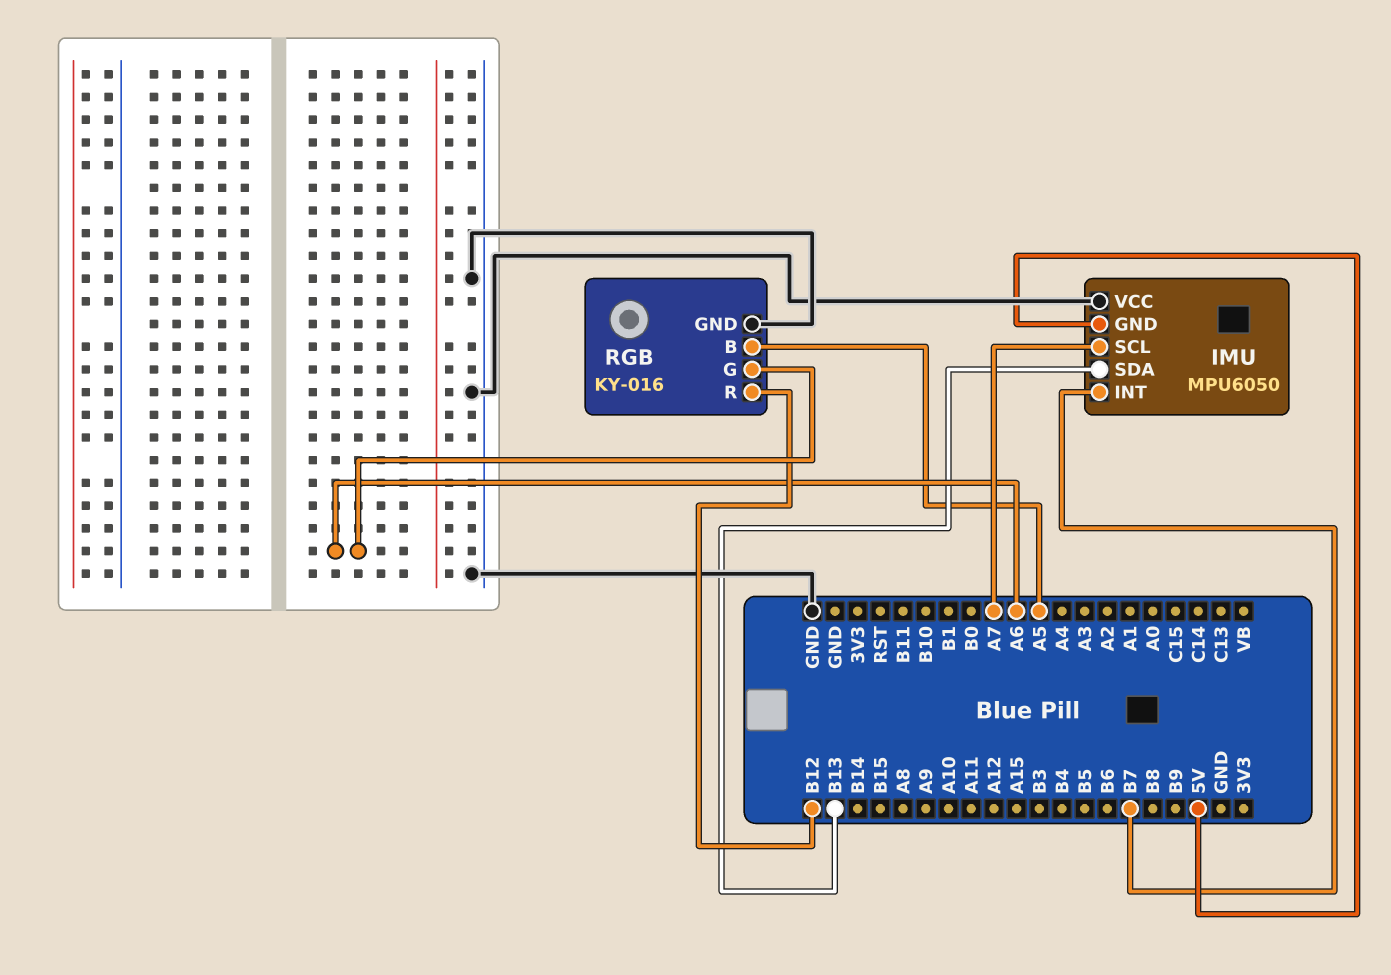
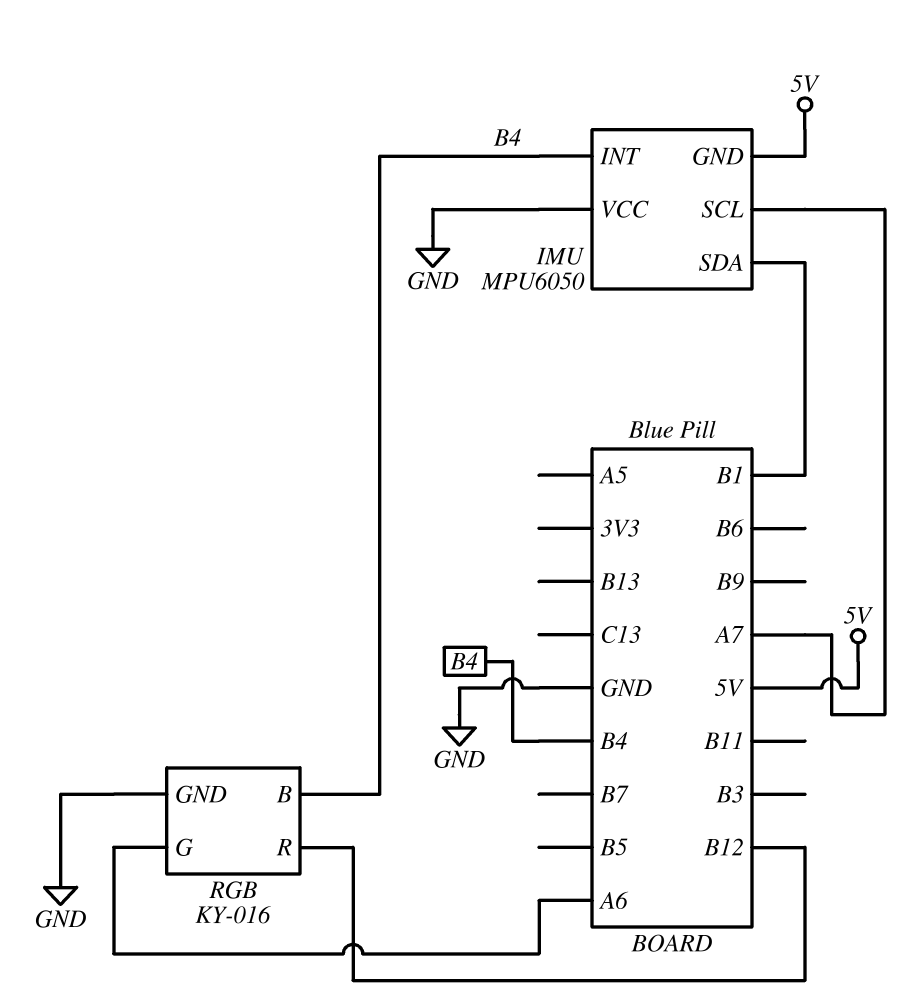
IMU pin INT: B7 -> B4
IMU pin SDA: B13 -> B1
RGB pin B: A5 -> B4

